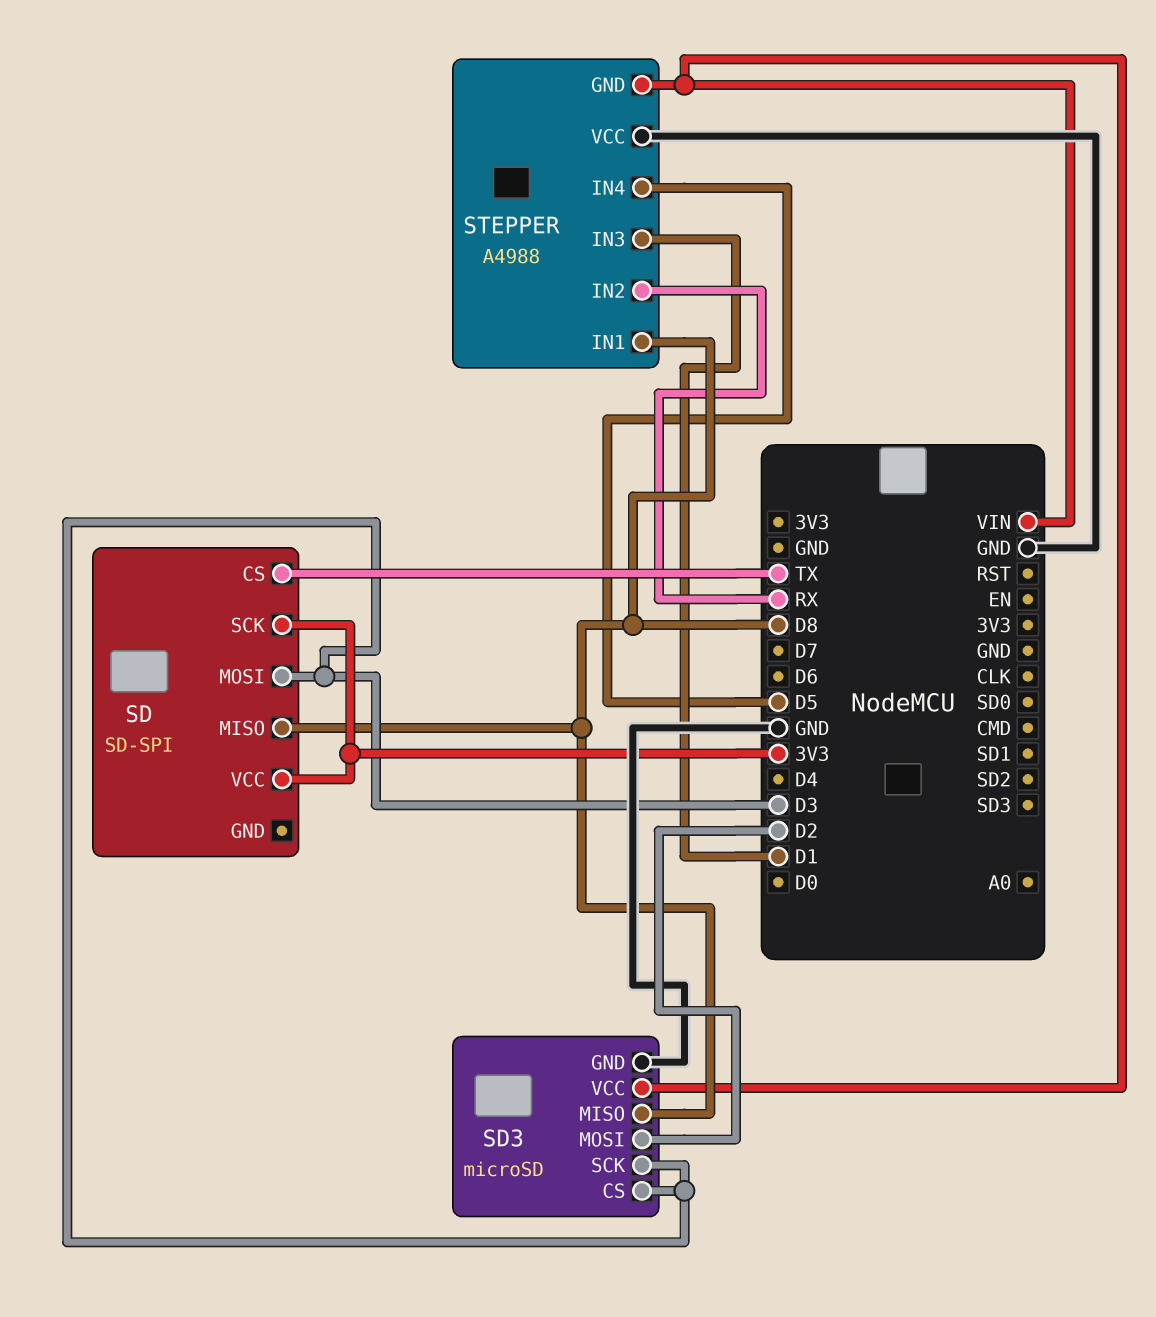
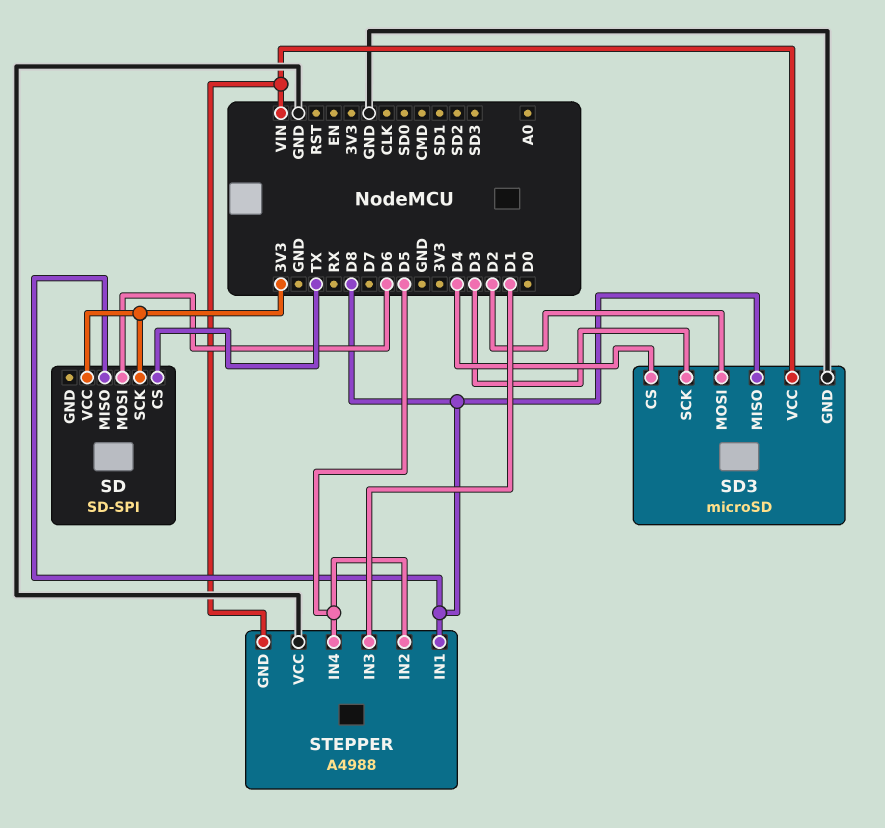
SD pin MOSI: D3 -> D6
SD3 pin CS: D3 -> D4
STEPPER pin IN2: RX -> D5

